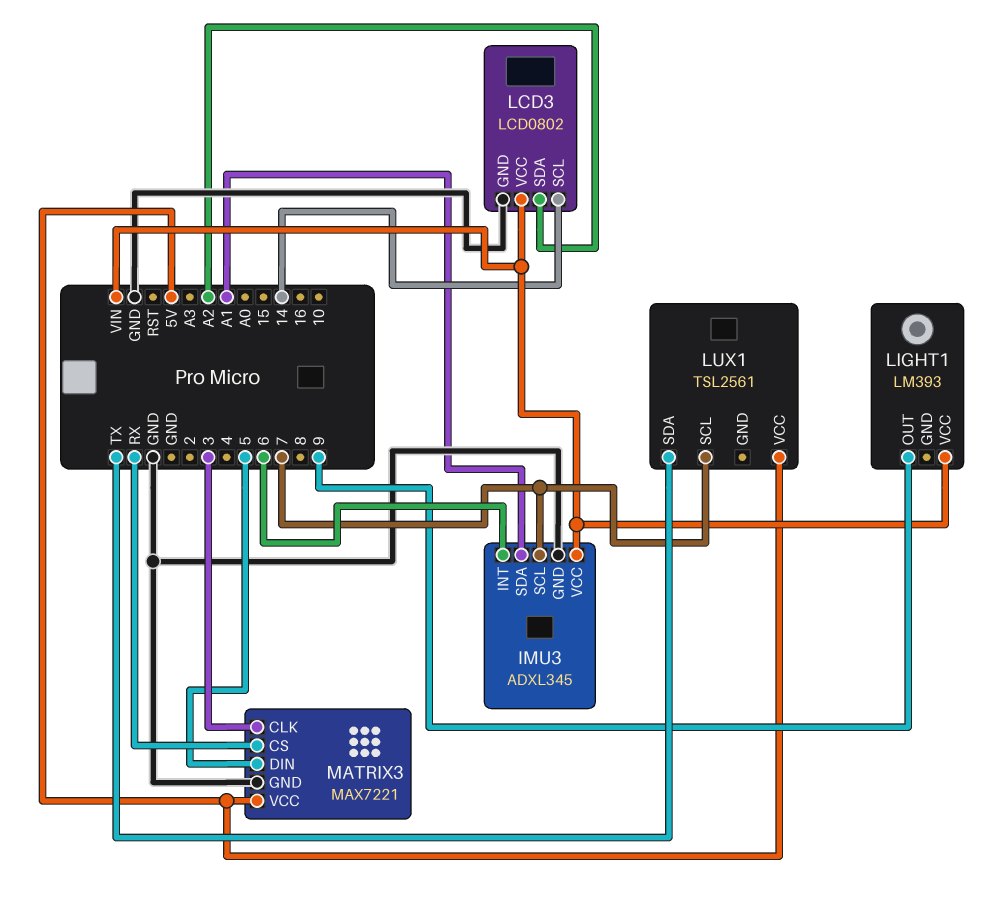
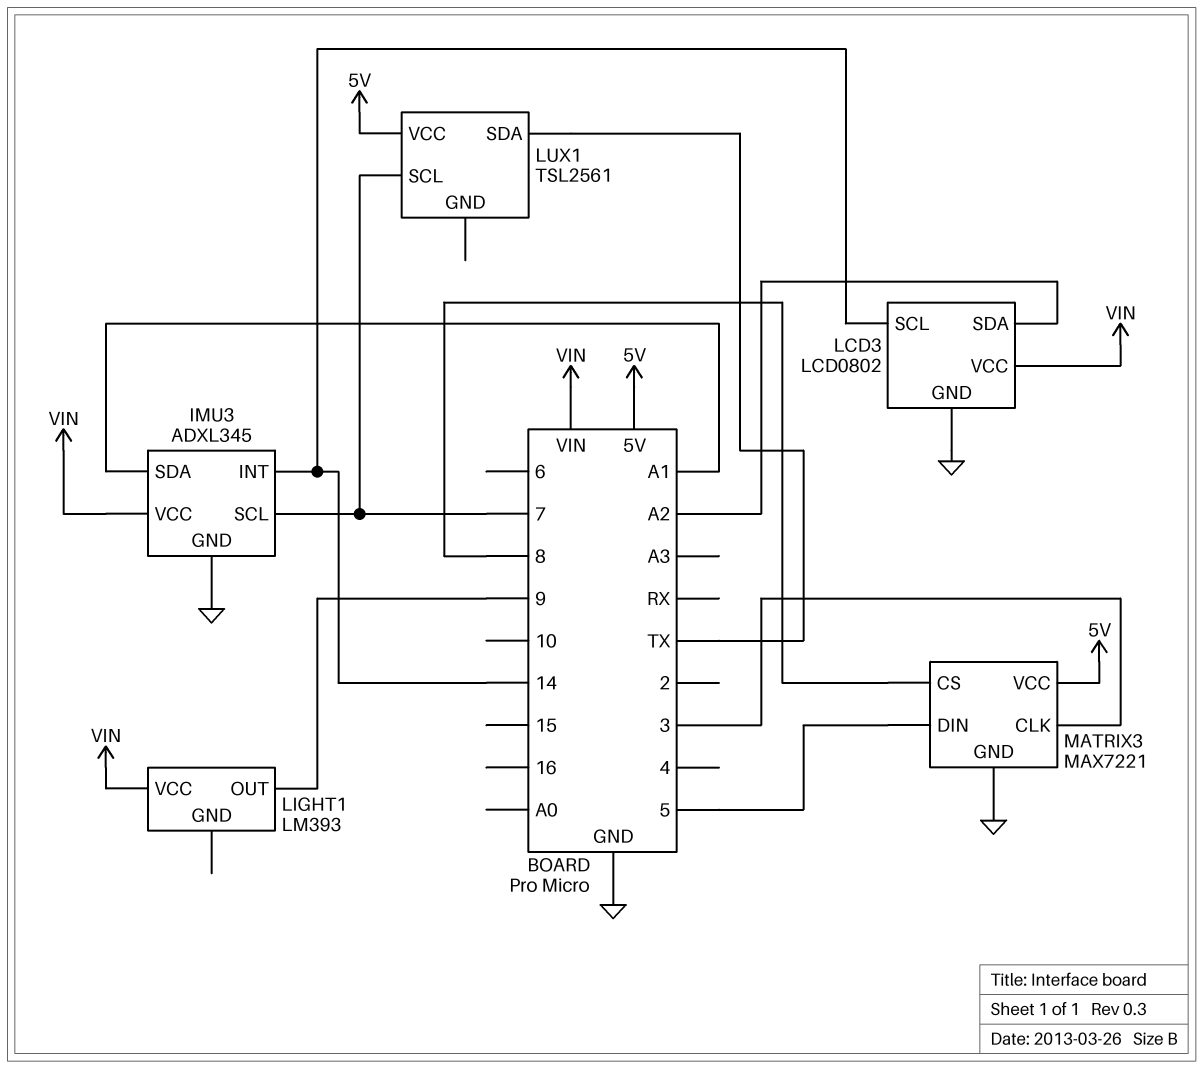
IMU3 pin INT: 6 -> 14
MATRIX3 pin CS: RX -> 8

